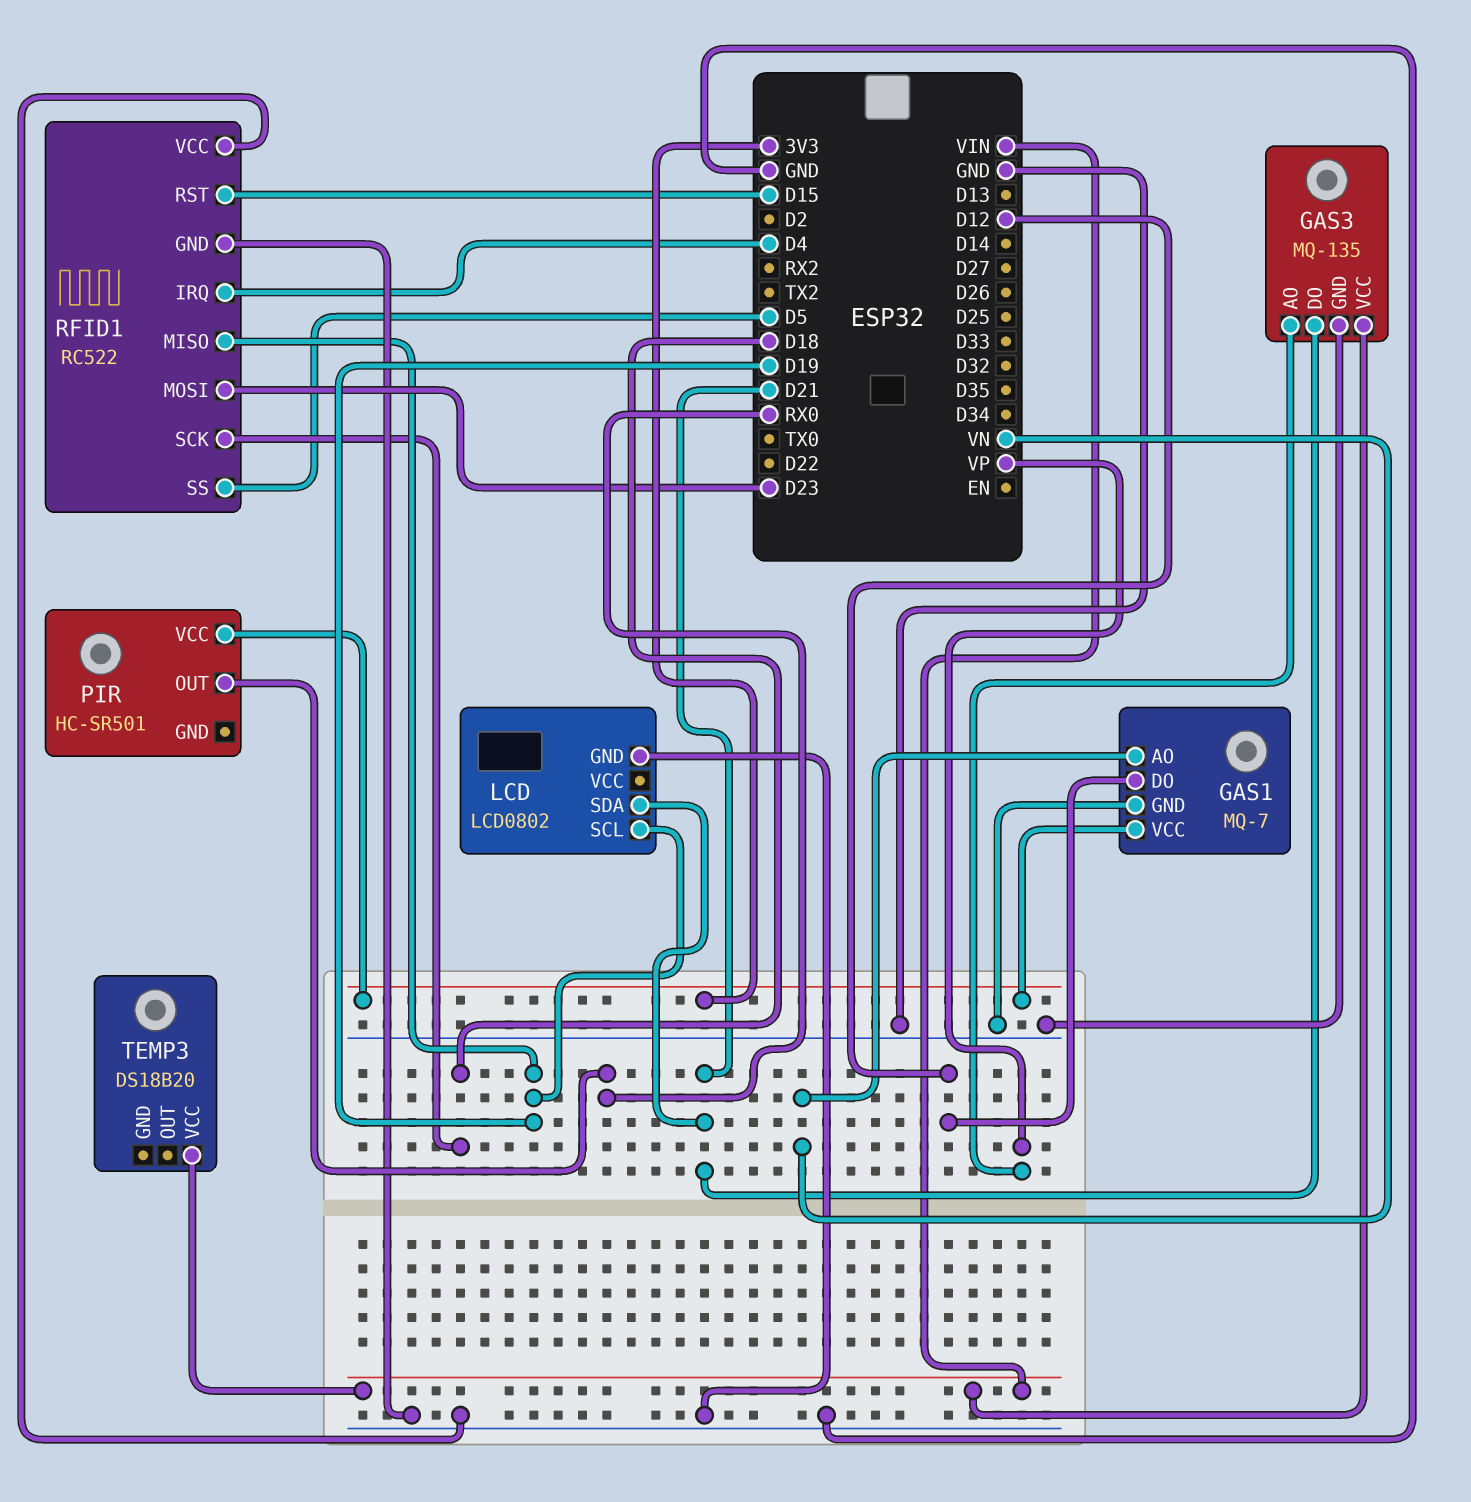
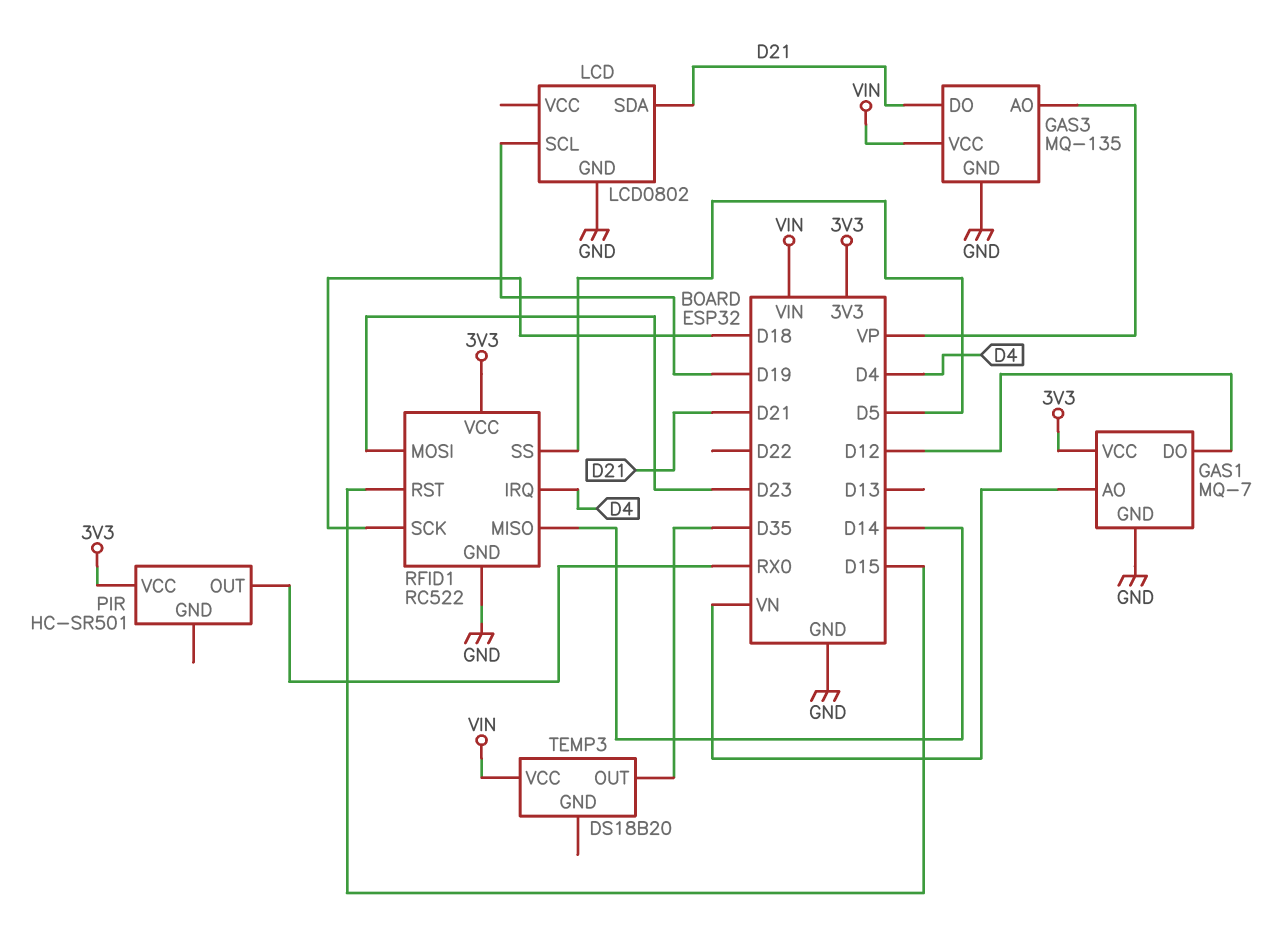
RFID1 pin MISO: D19 -> D14
RFID1 pin VCC: GND -> 3V3
TEMP3 pin OUT: none -> D35

